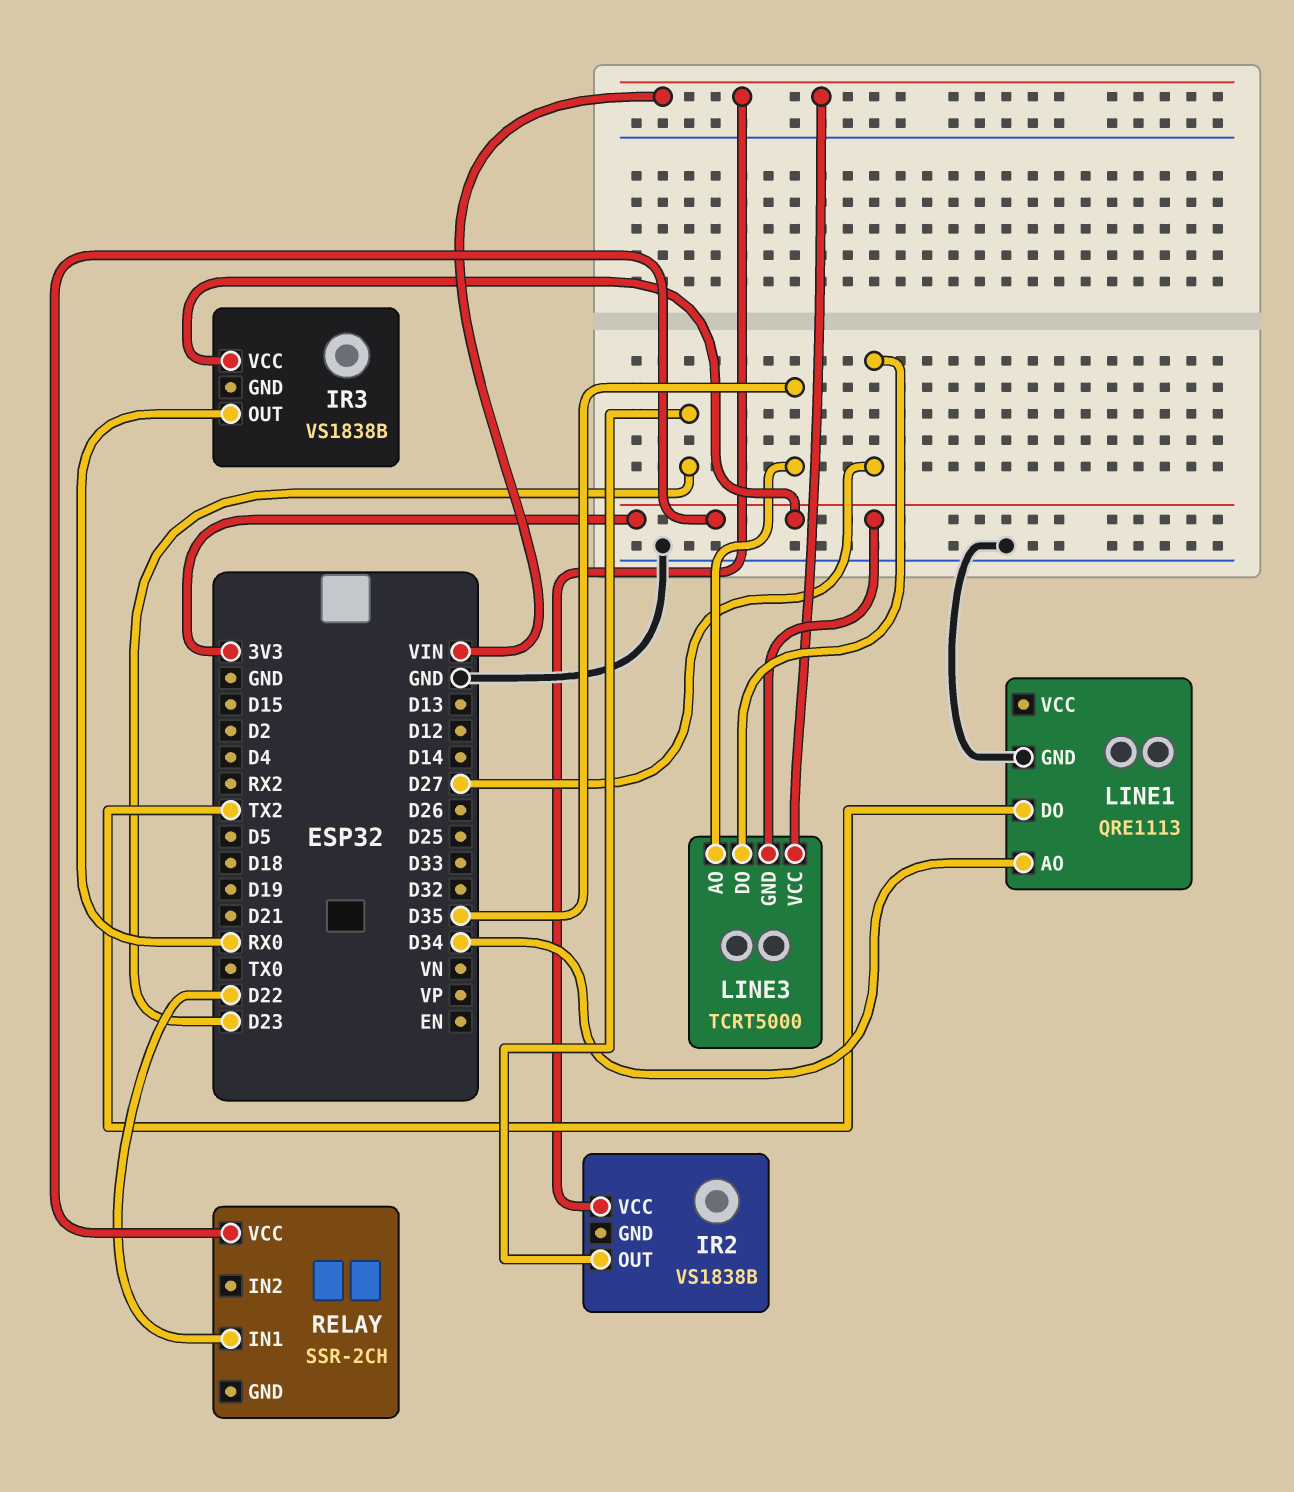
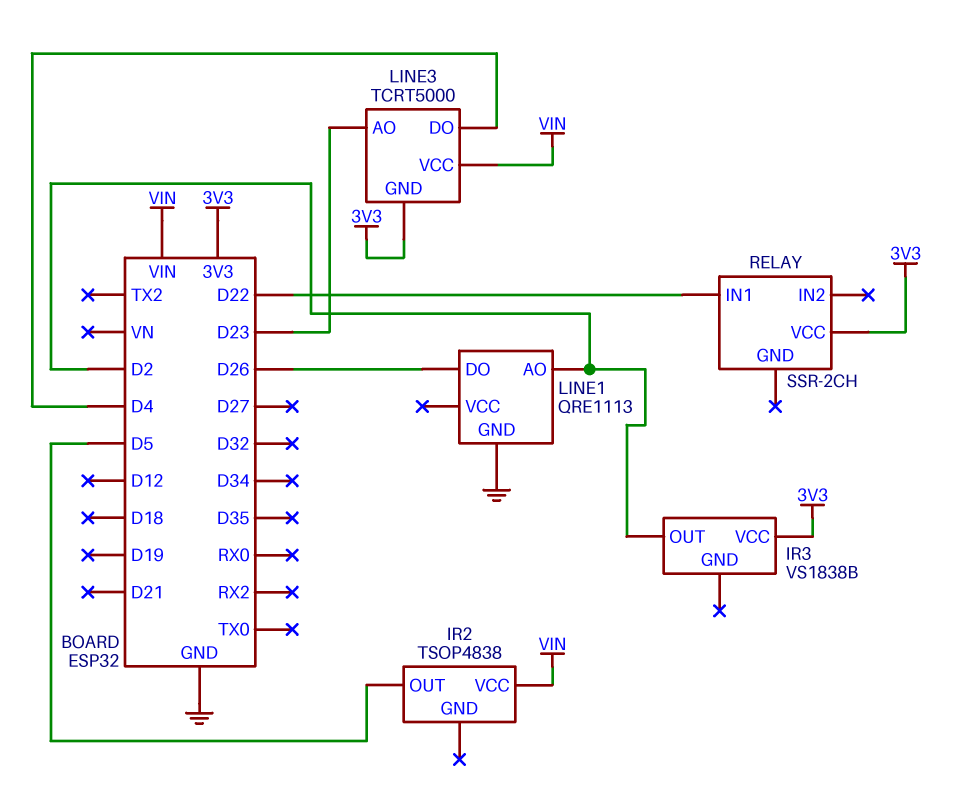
IR2: VS1838B -> TSOP4838
IR2 pin OUT: D23 -> D5
IR3 pin OUT: RX0 -> D2
LINE1 pin AO: D34 -> D2
LINE1 pin DO: TX2 -> D26
LINE3 pin AO: D35 -> D23
LINE3 pin DO: D27 -> D4

